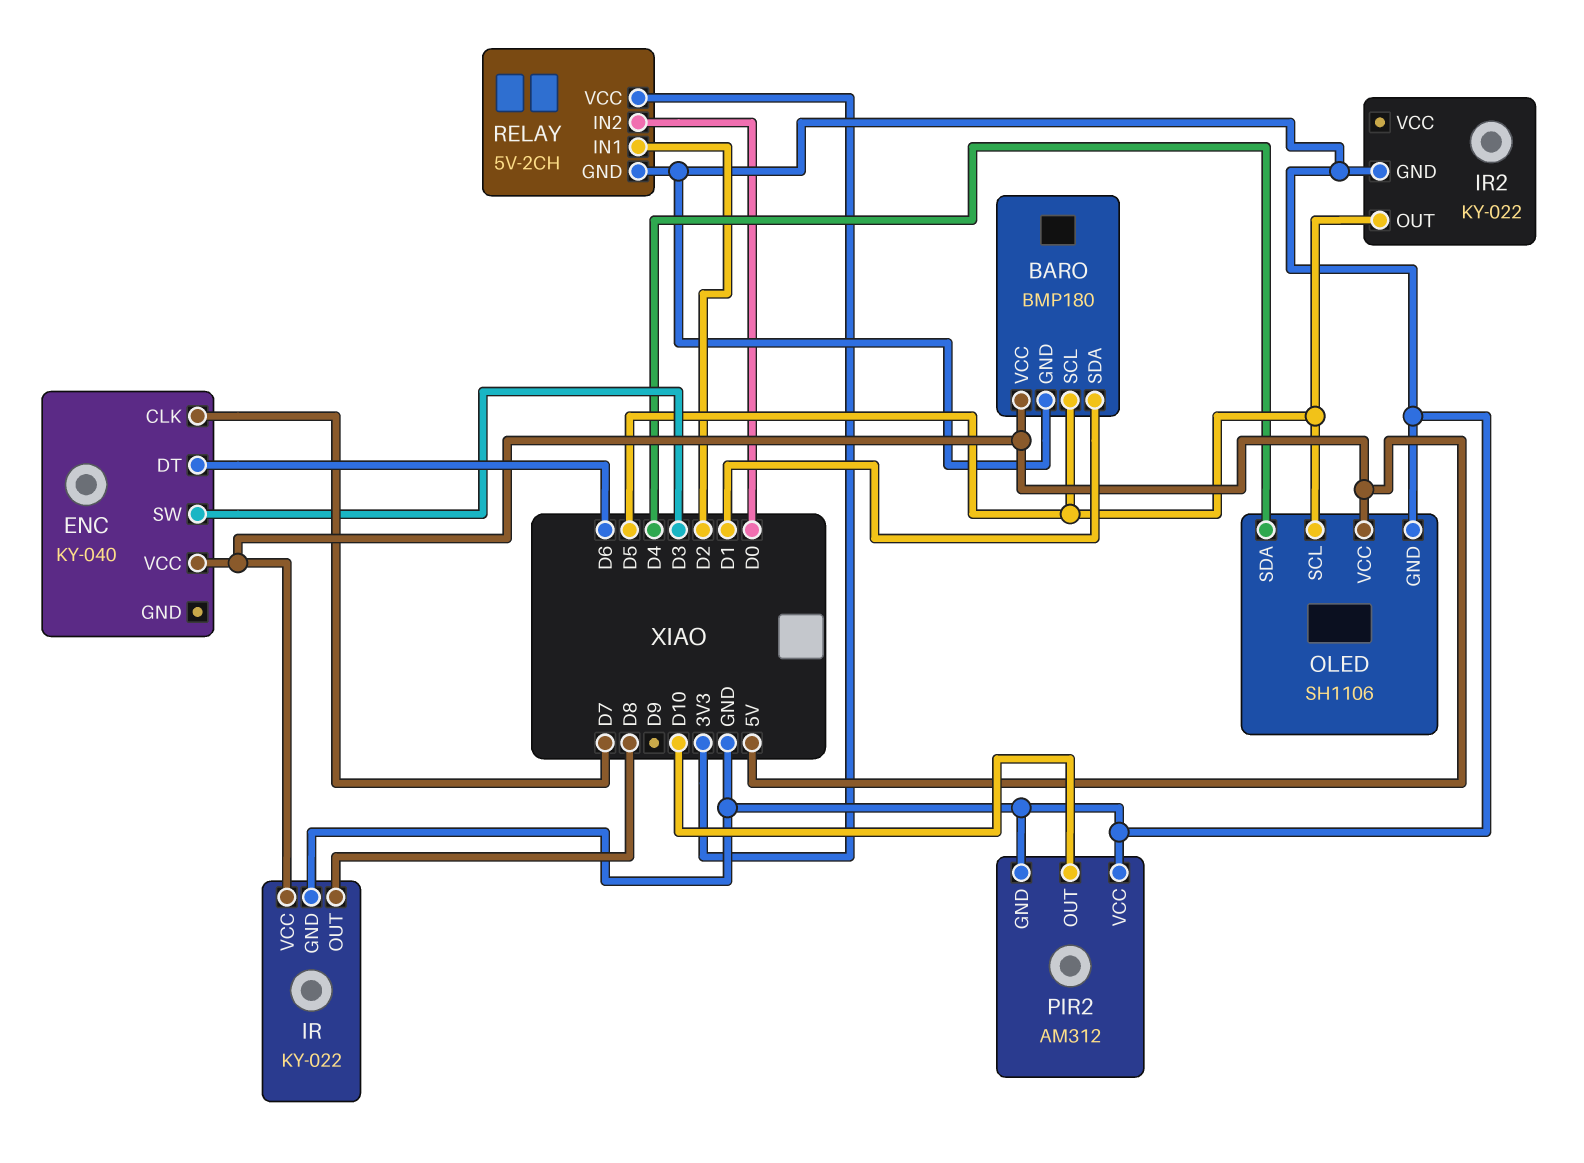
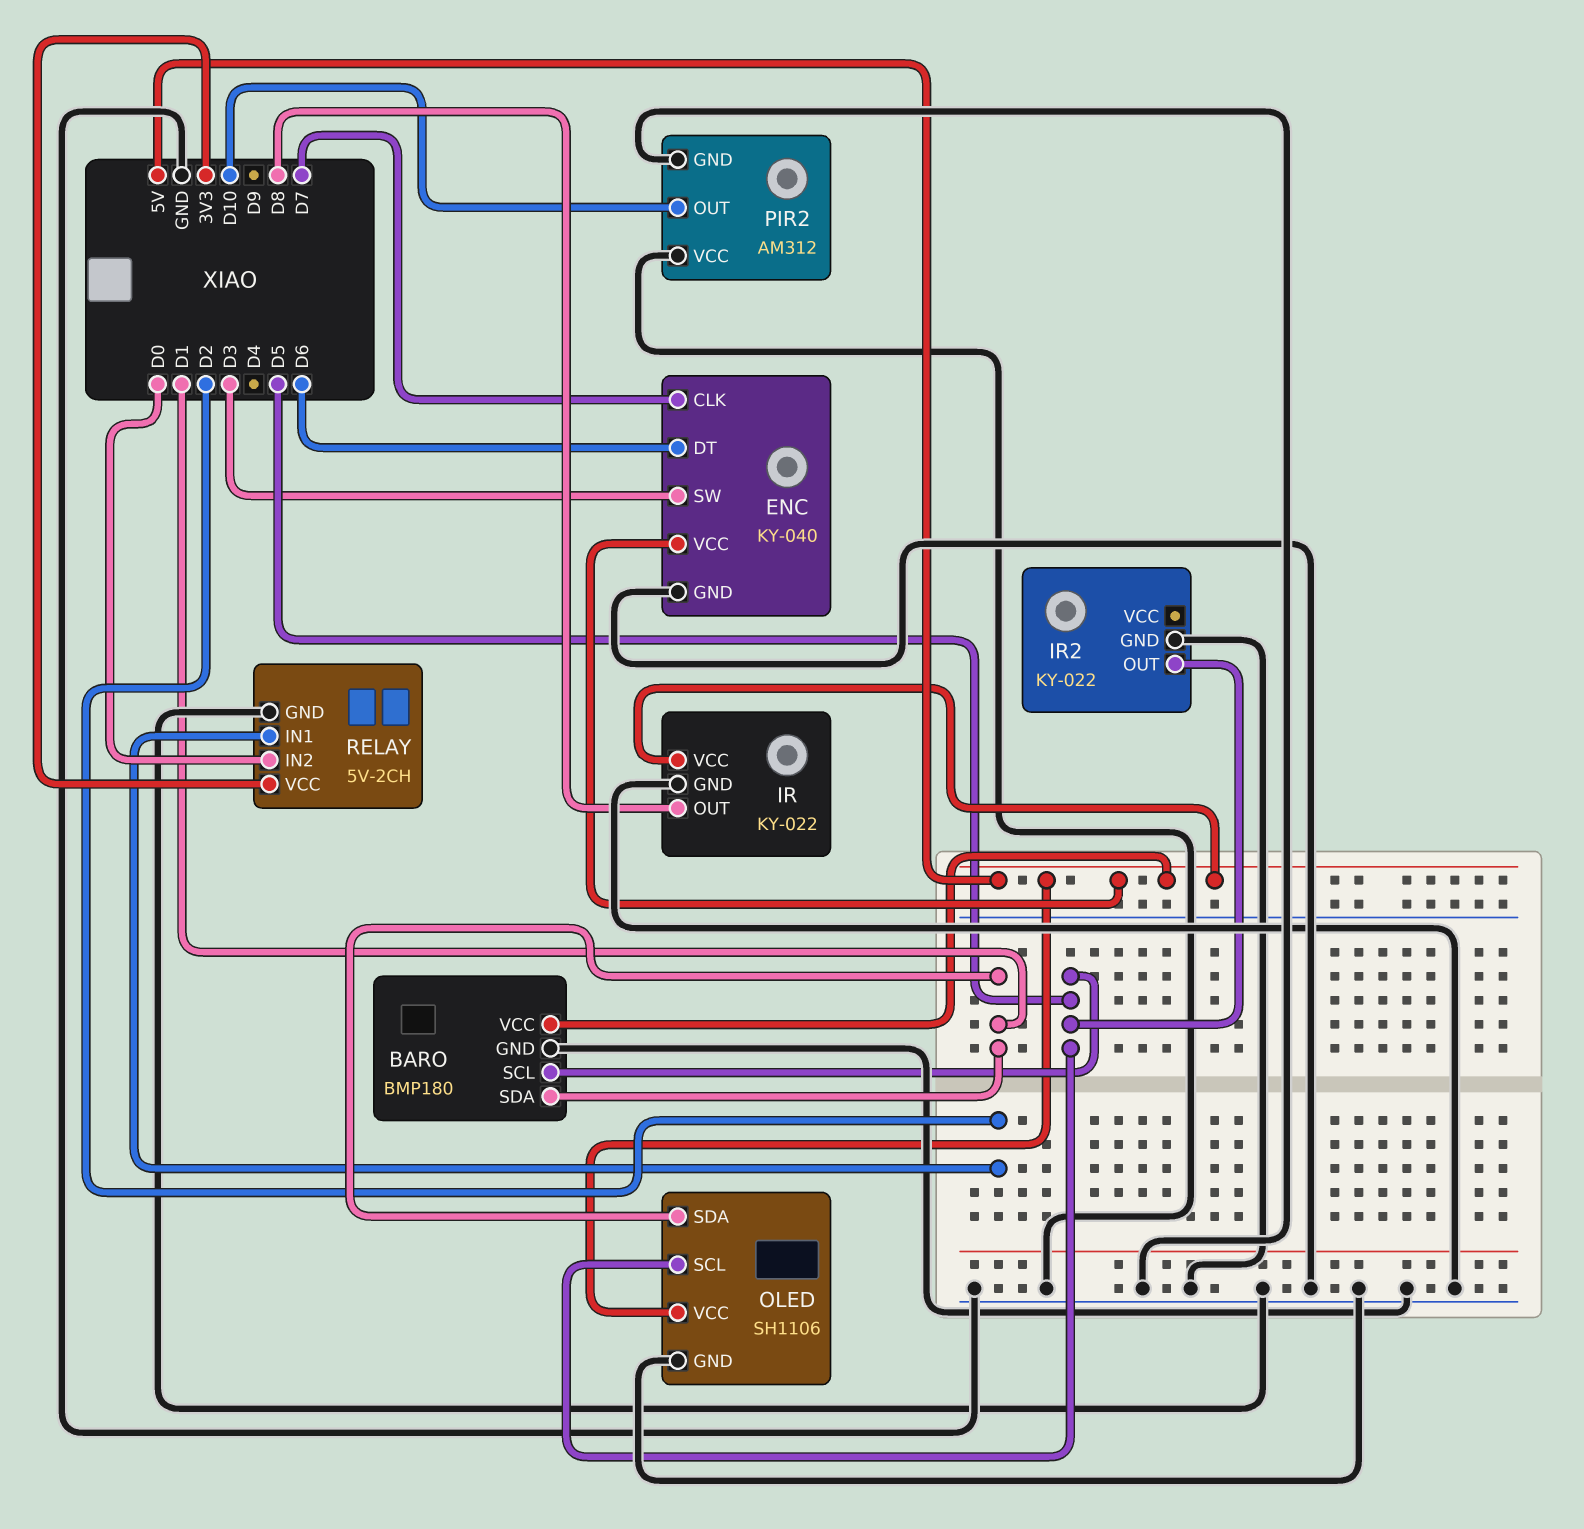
ENC pin GND: none -> GND
OLED pin SDA: D4 -> D1

